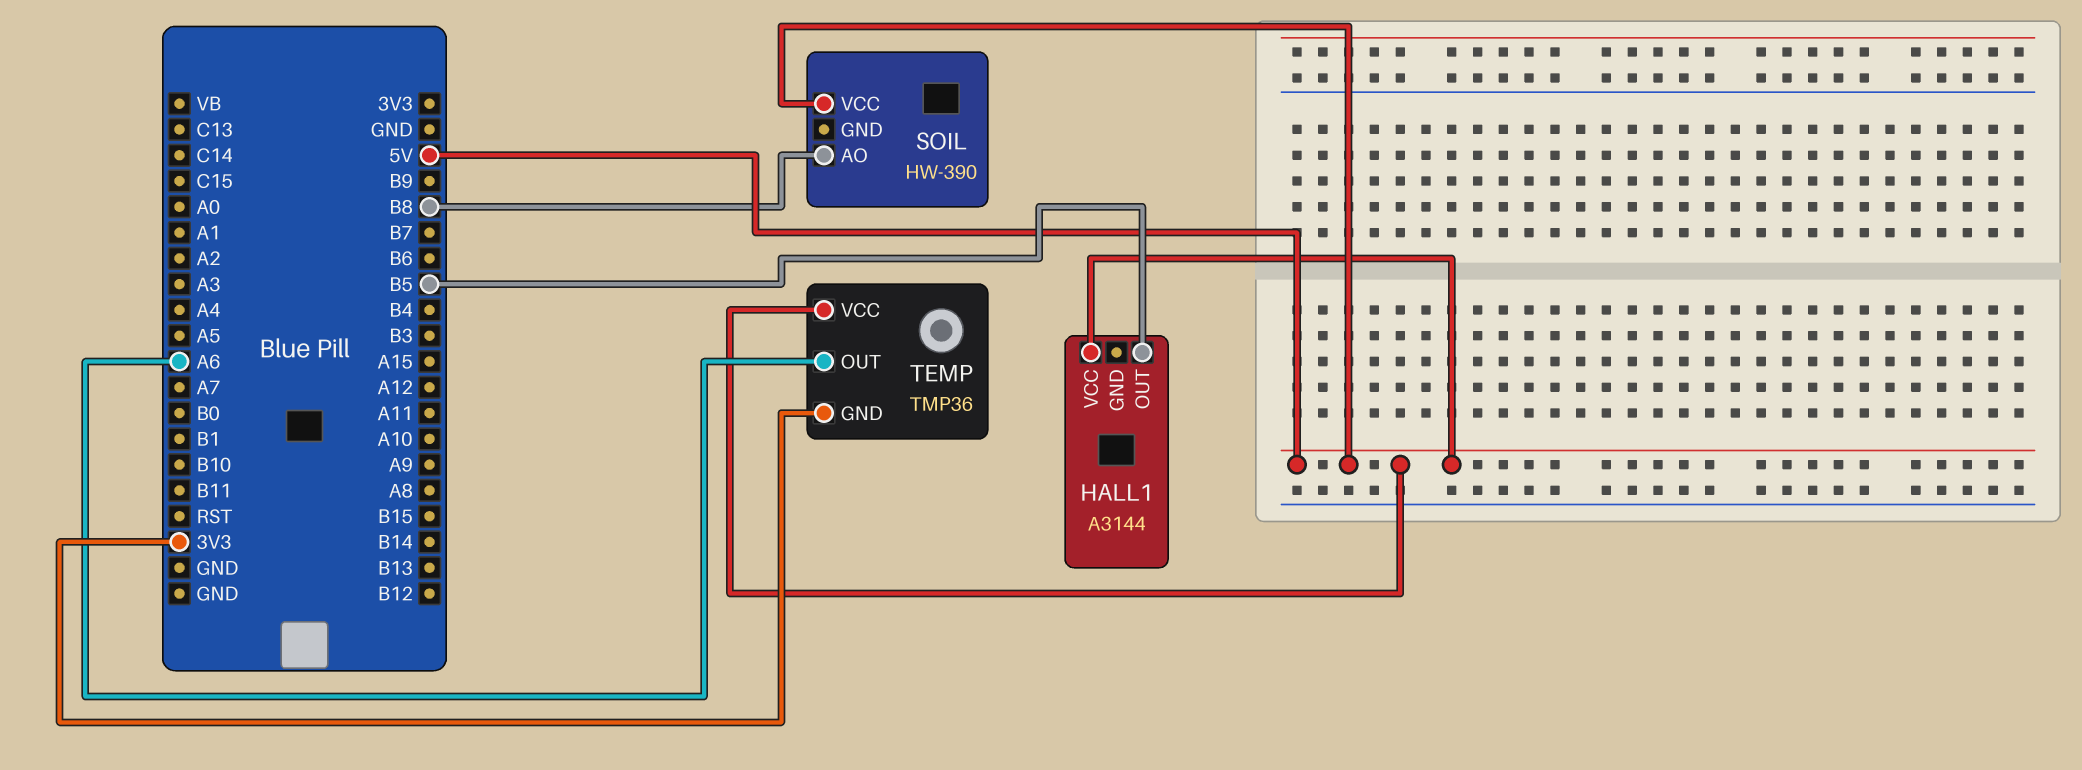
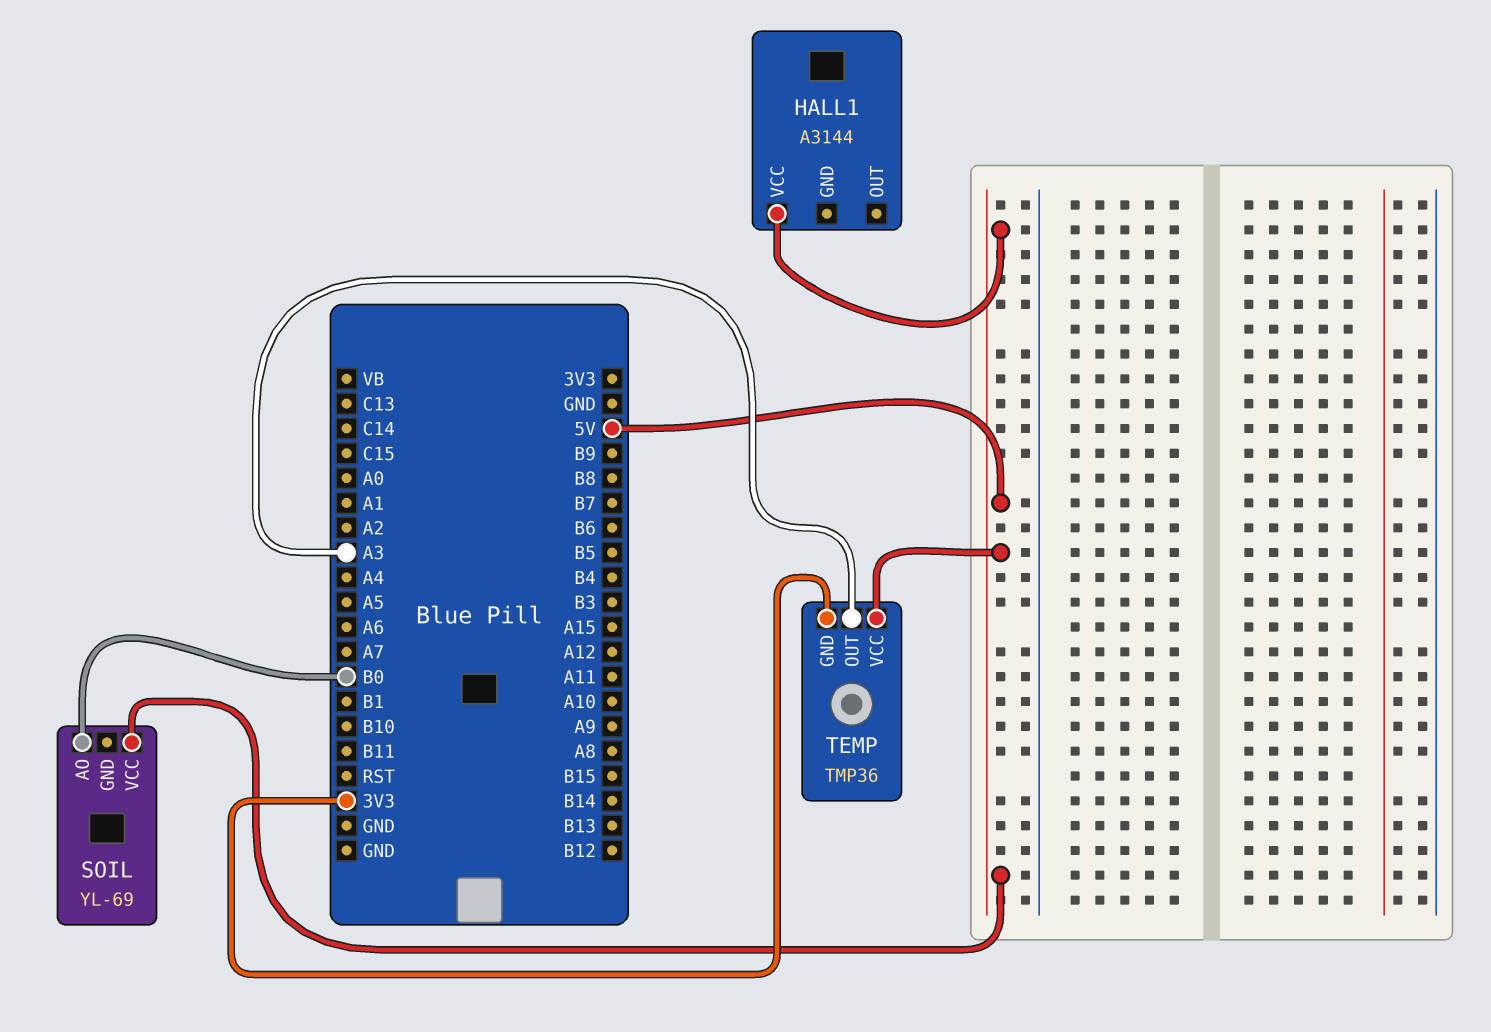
HALL1 pin OUT: B5 -> none
SOIL: HW-390 -> YL-69
SOIL pin AO: B8 -> B0
TEMP pin OUT: A6 -> A3

